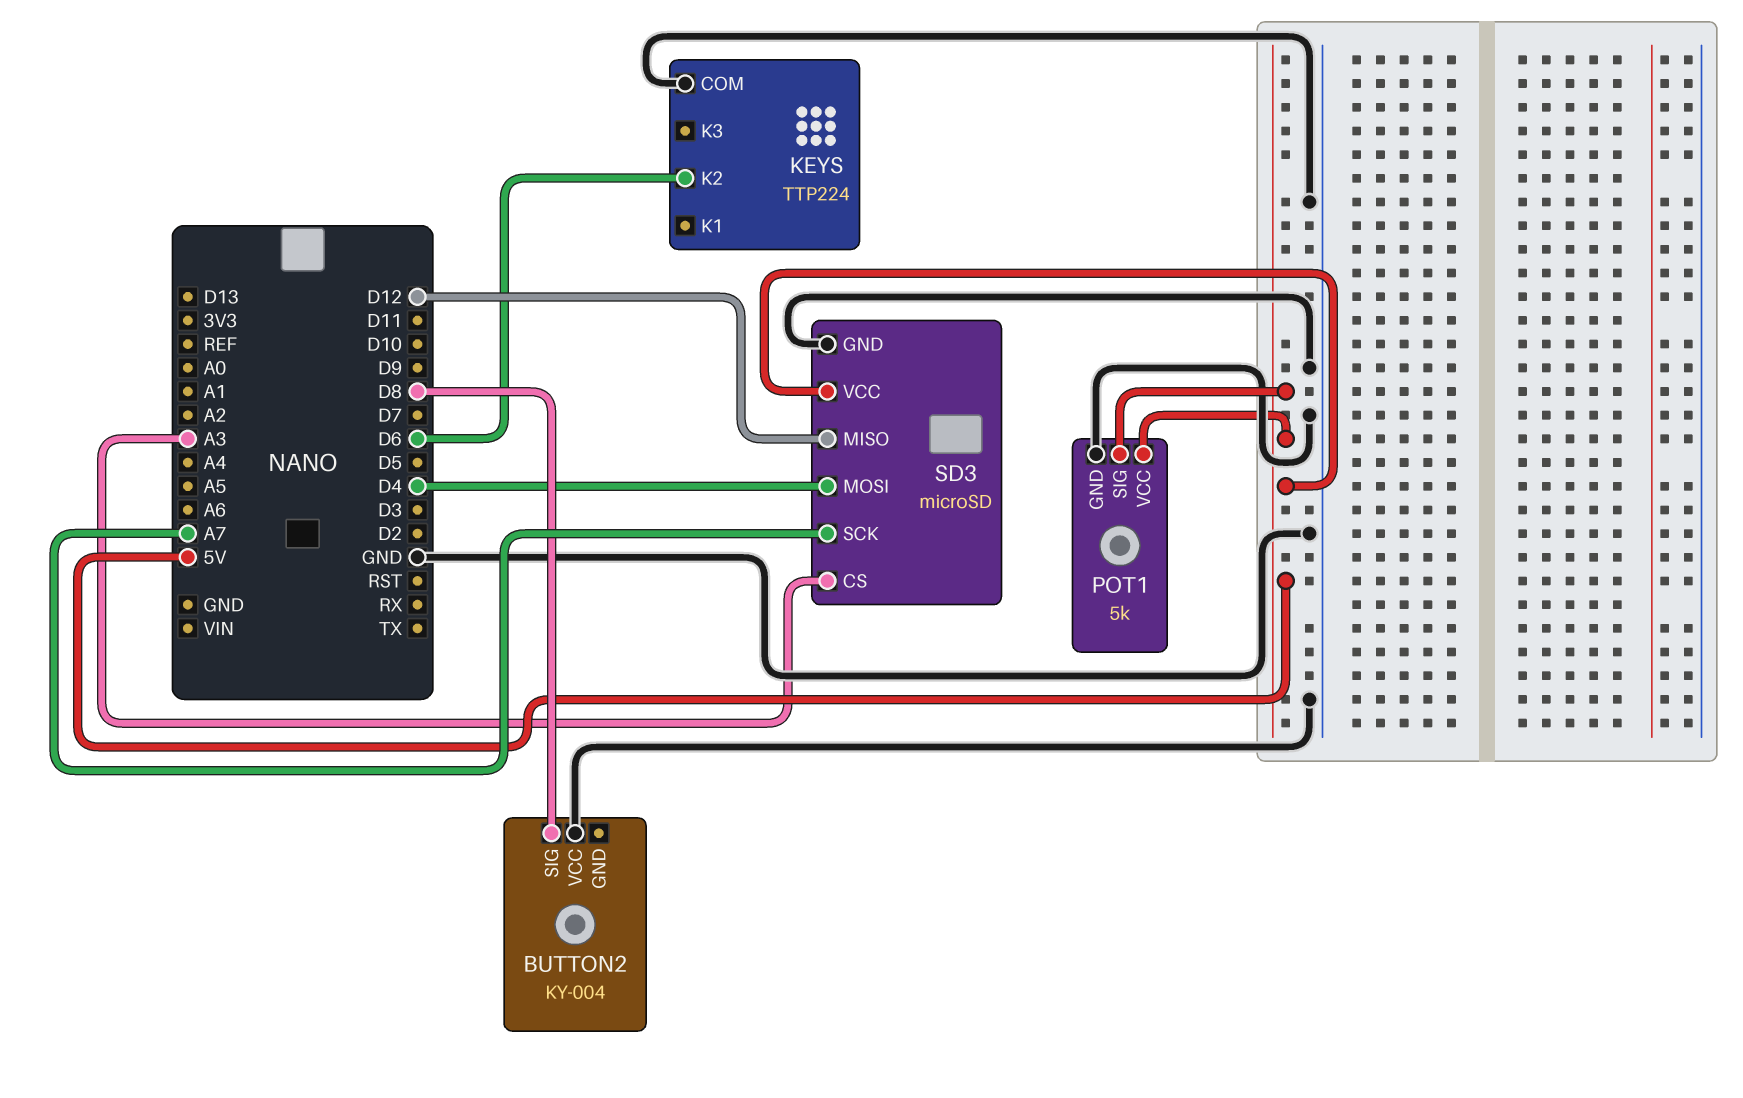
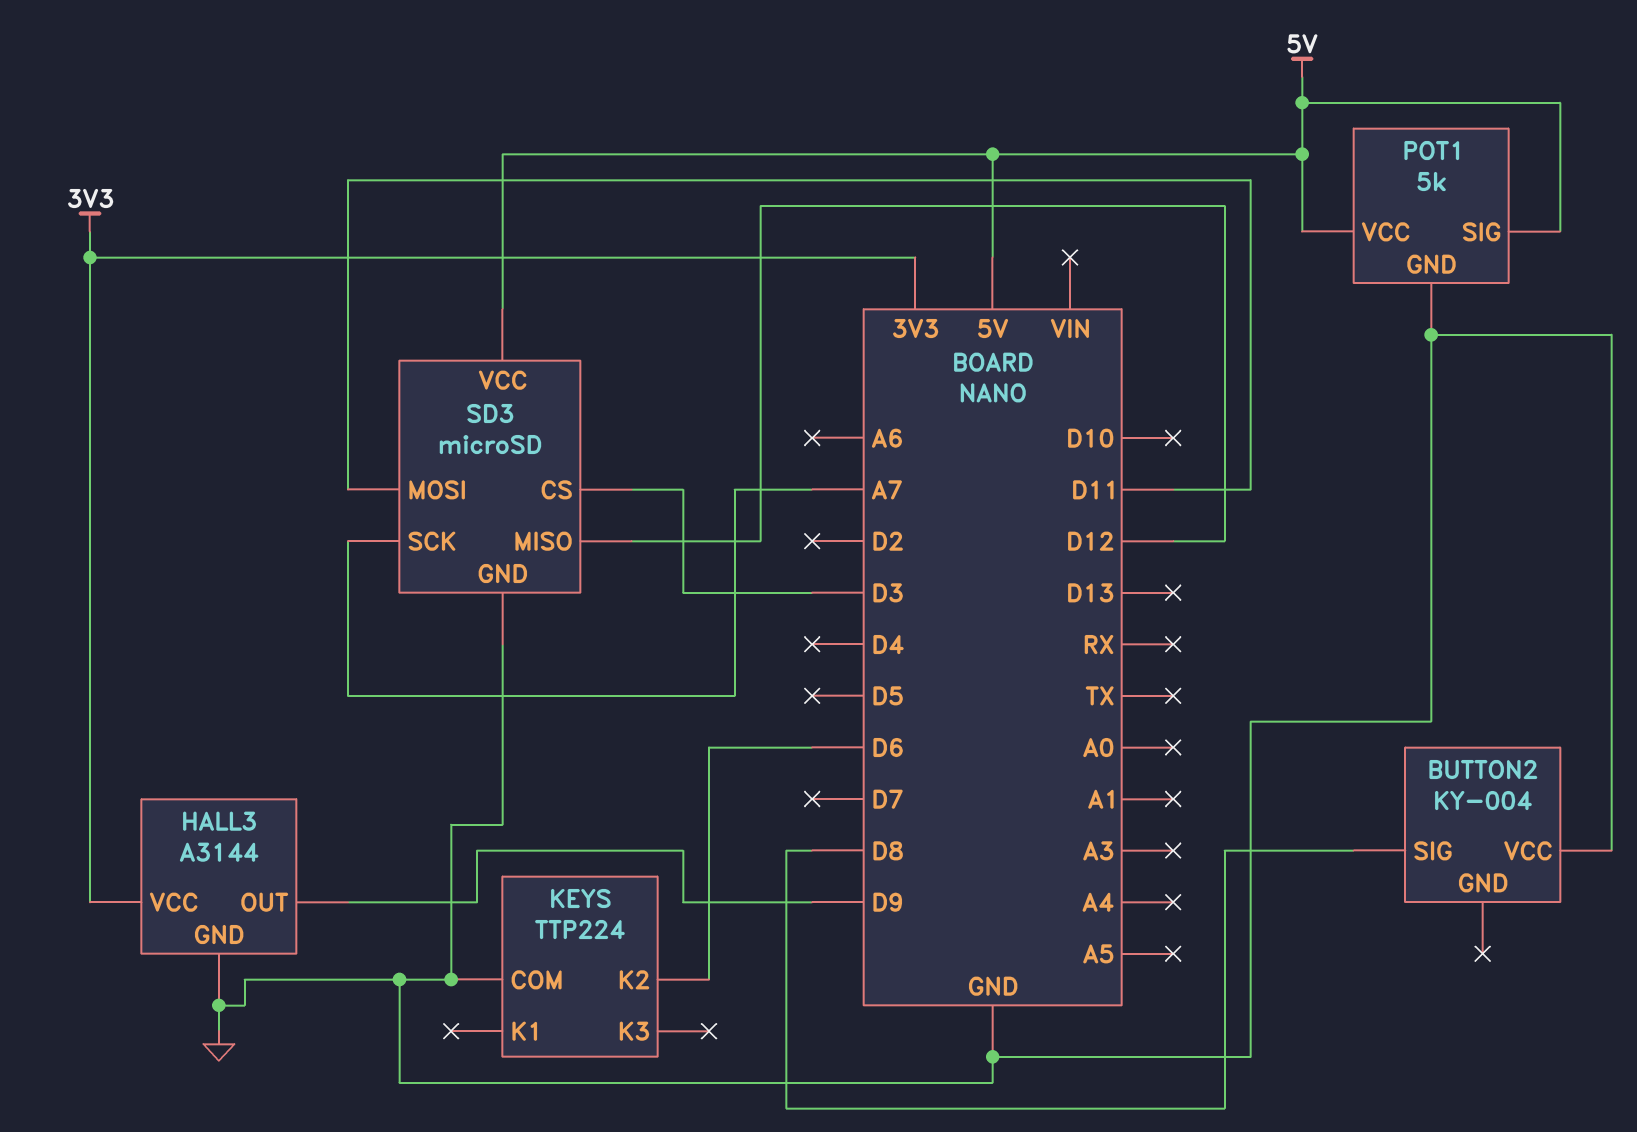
HALL3: none -> A3144
HALL3 pin GND: none -> GND
HALL3 pin OUT: none -> D9
HALL3 pin VCC: none -> 3V3
SD3 pin CS: A3 -> D3
SD3 pin MOSI: D4 -> D11

